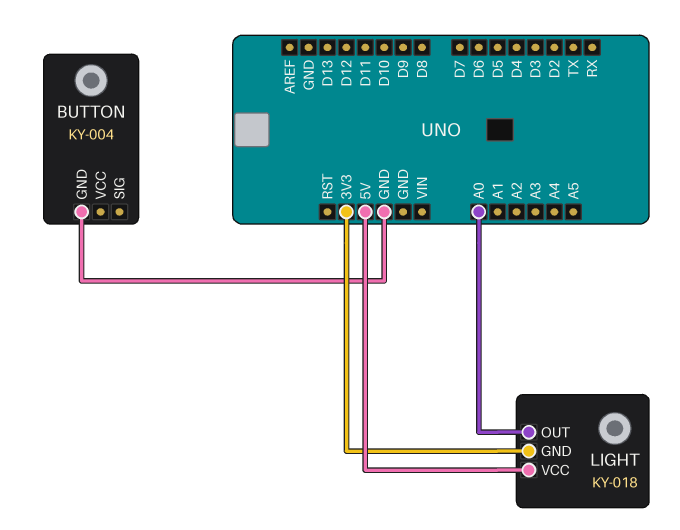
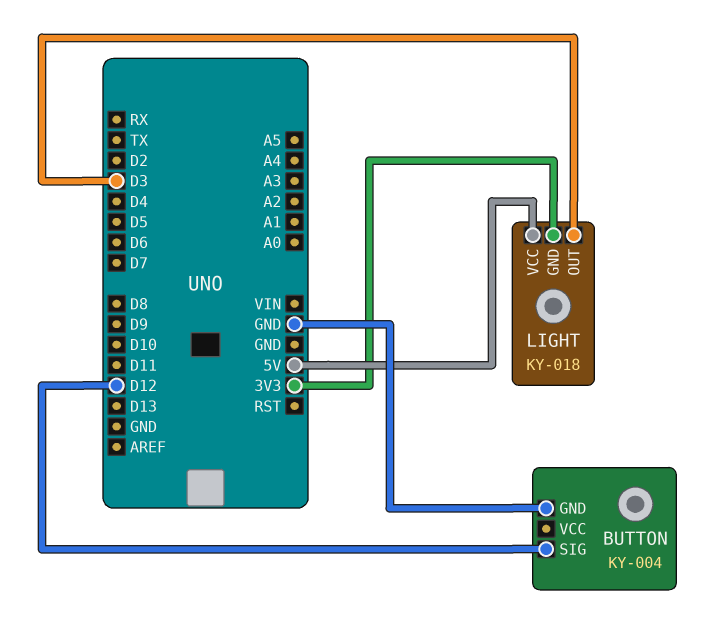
BUTTON pin SIG: none -> D12
LIGHT pin OUT: A0 -> D3

